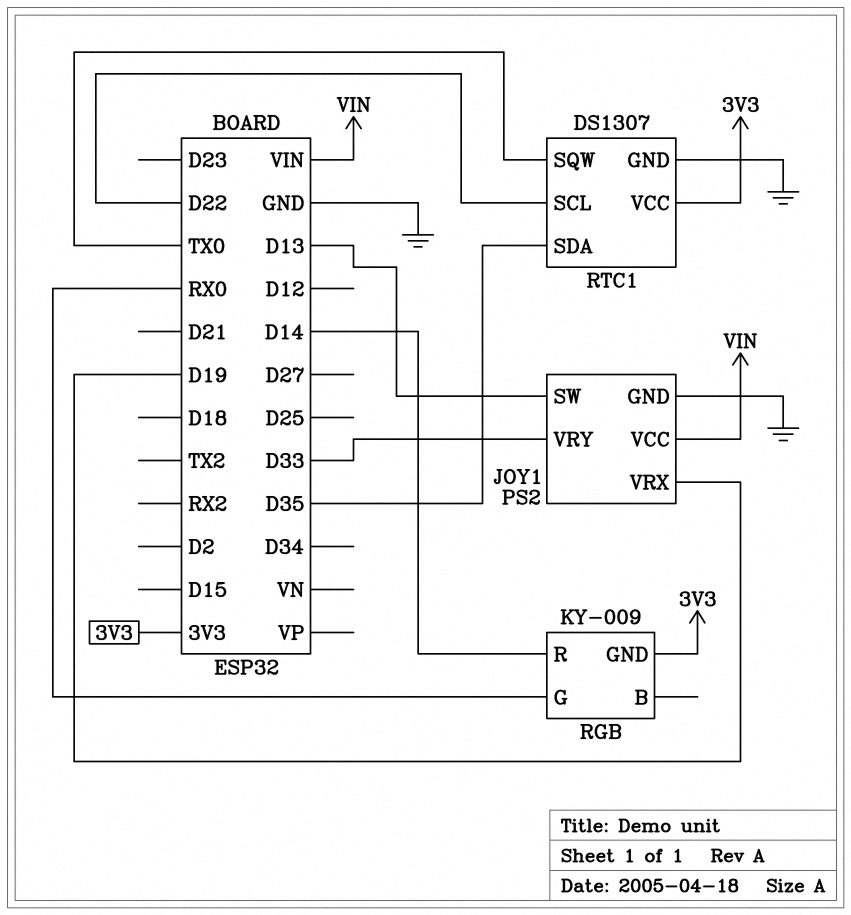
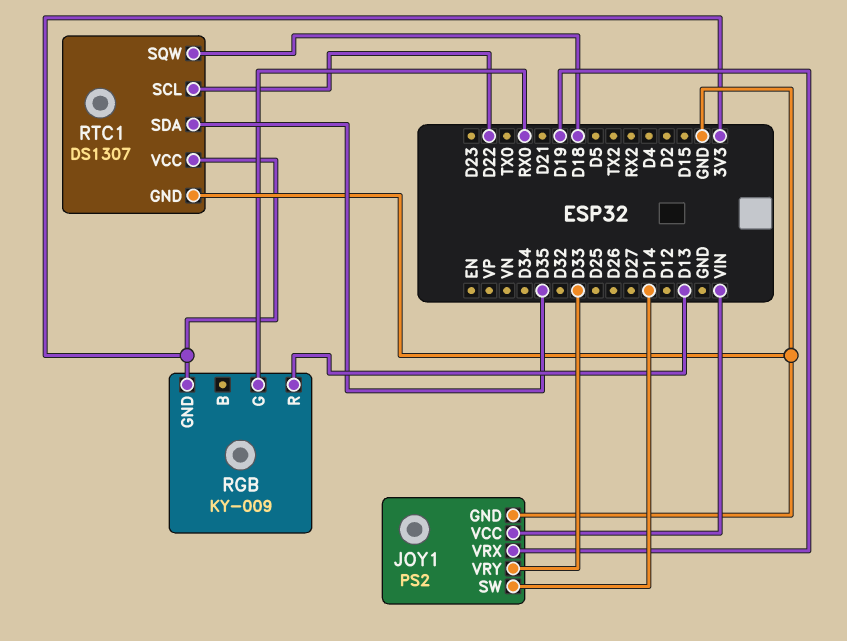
JOY1 pin SW: D13 -> D14
RGB pin R: D14 -> D13
RTC1 pin SQW: TX0 -> D18

